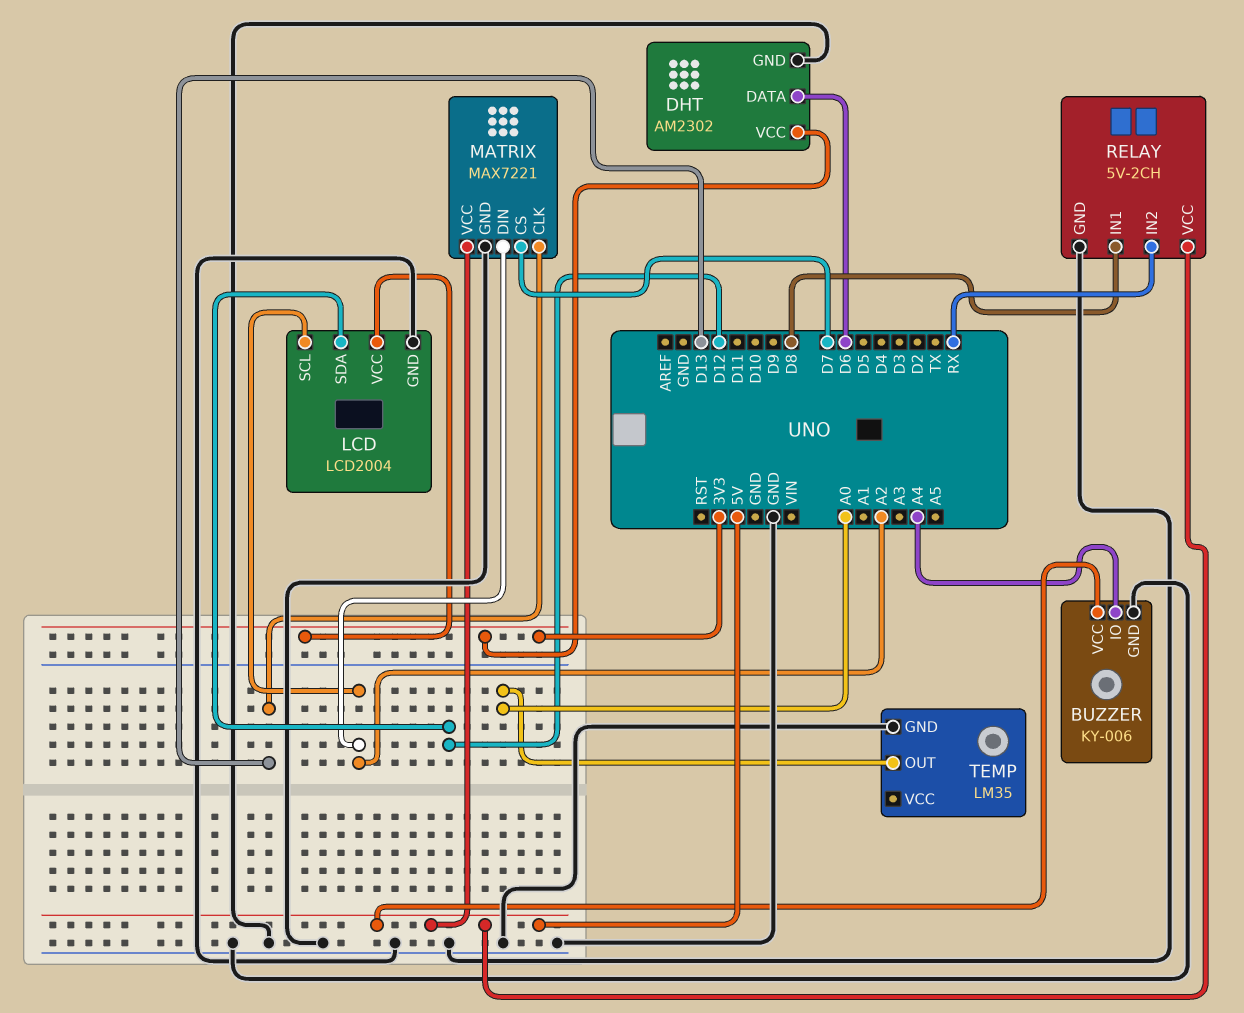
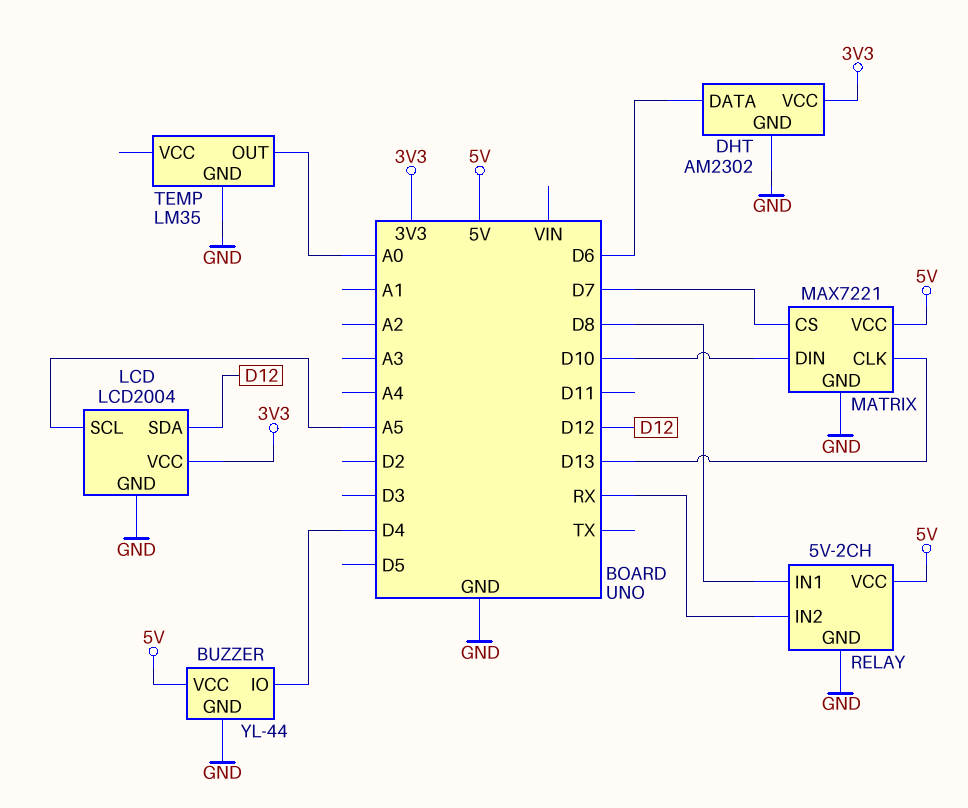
BUZZER: KY-006 -> YL-44
BUZZER pin IO: A4 -> D4
LCD pin SCL: A2 -> A5
MATRIX pin DIN: A2 -> D10

